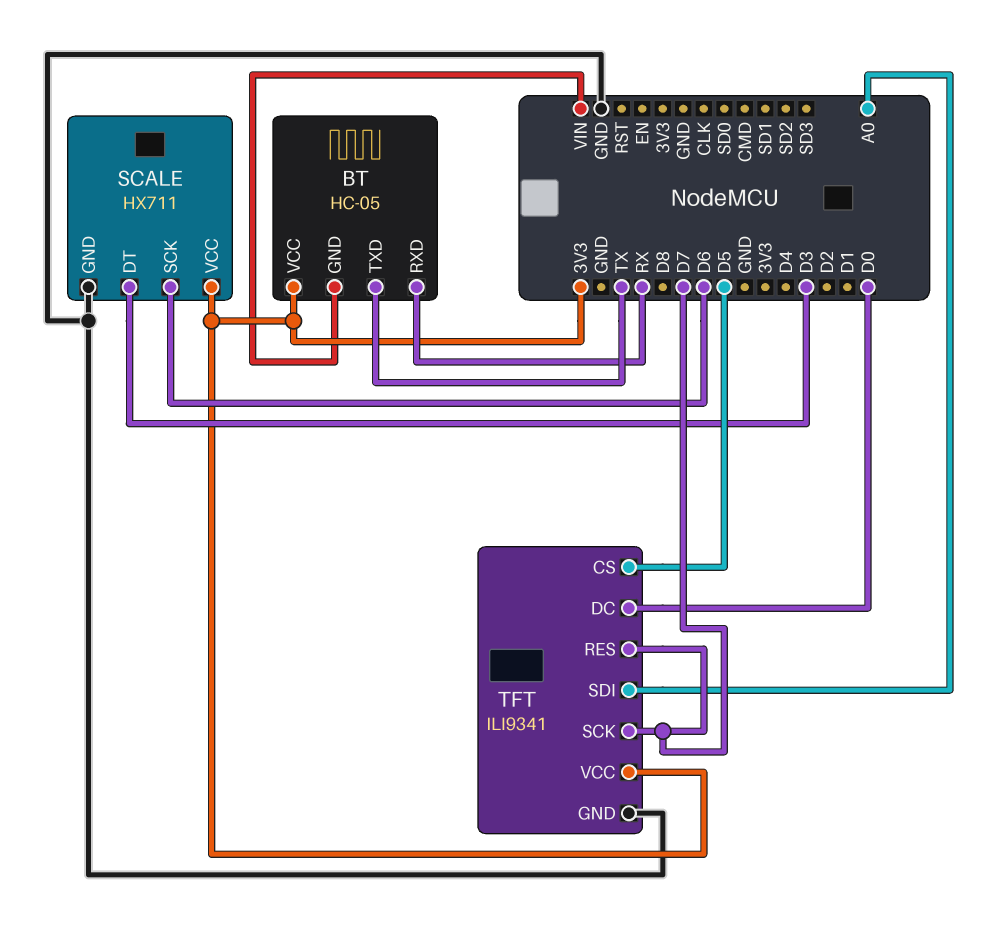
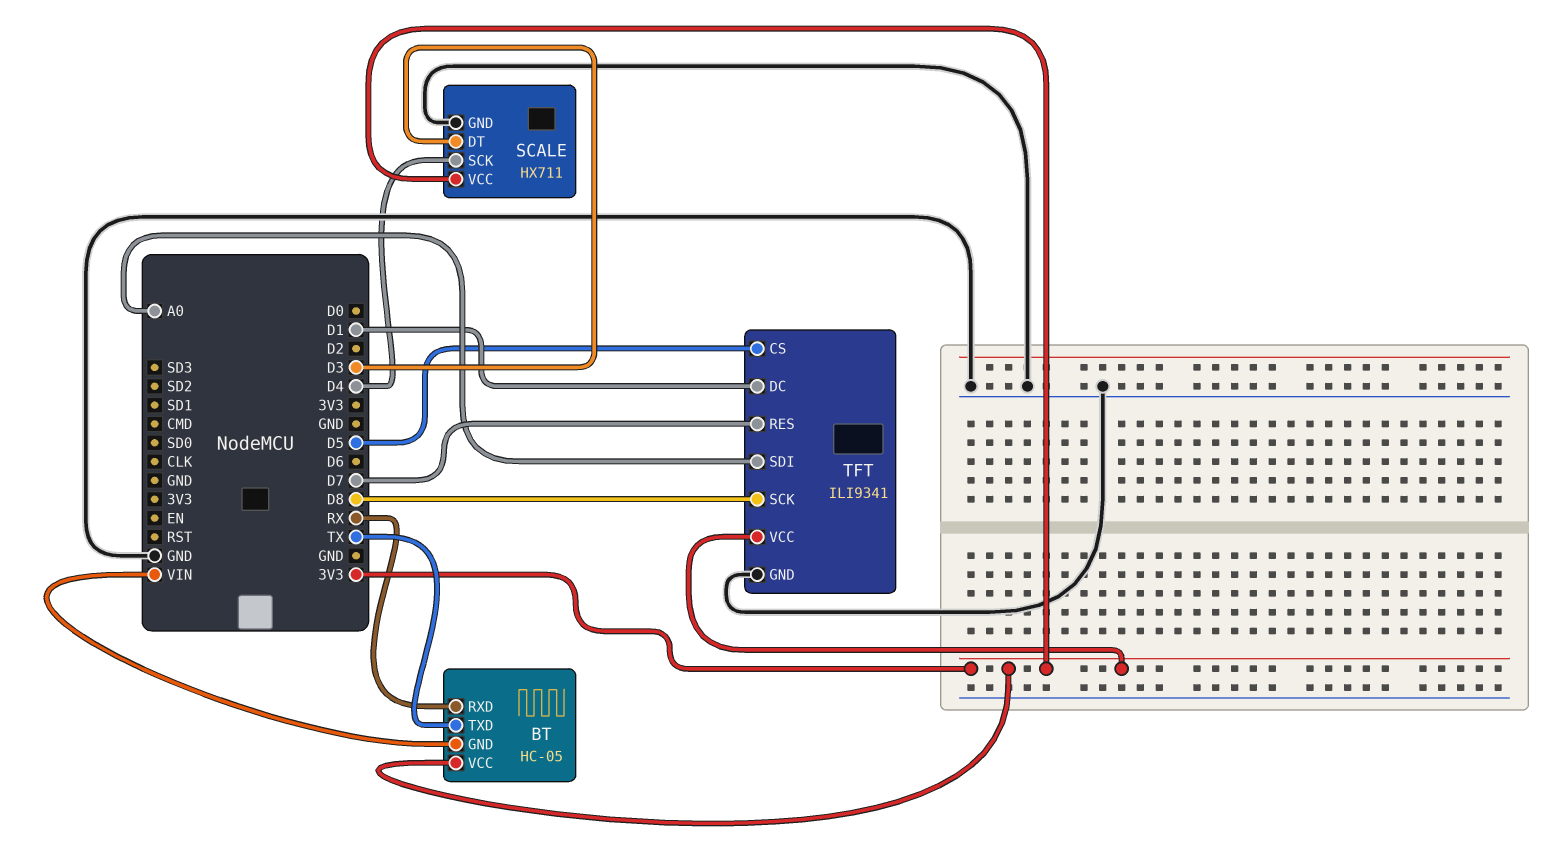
SCALE pin SCK: D6 -> D4
TFT pin DC: D0 -> D1
TFT pin SCK: D7 -> D8

